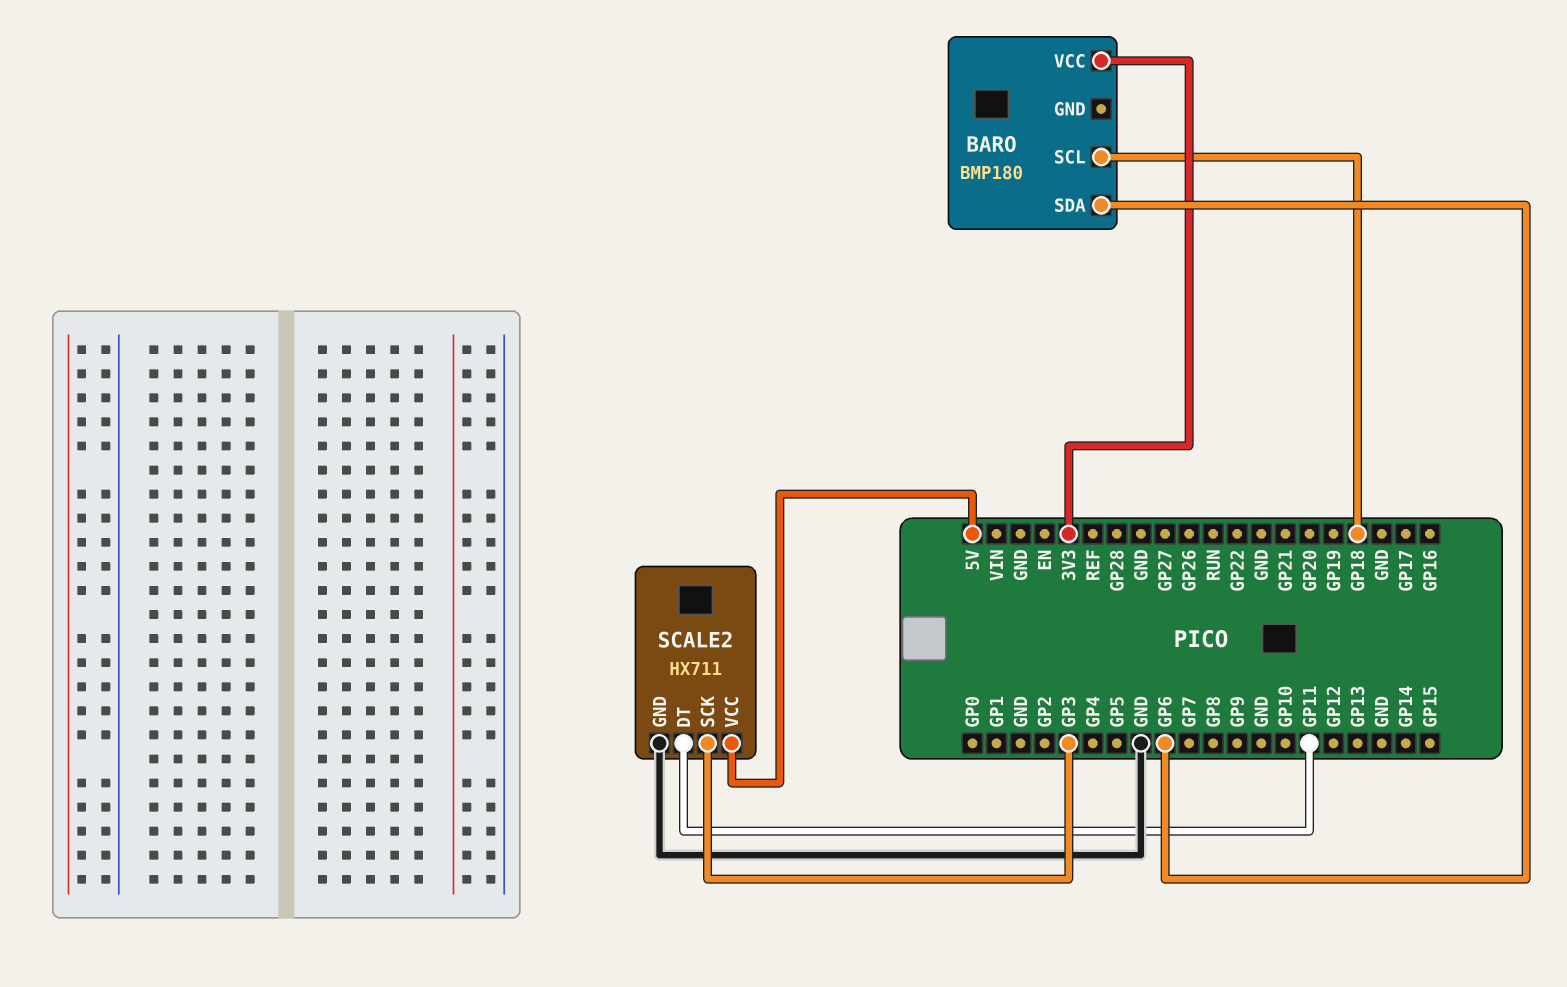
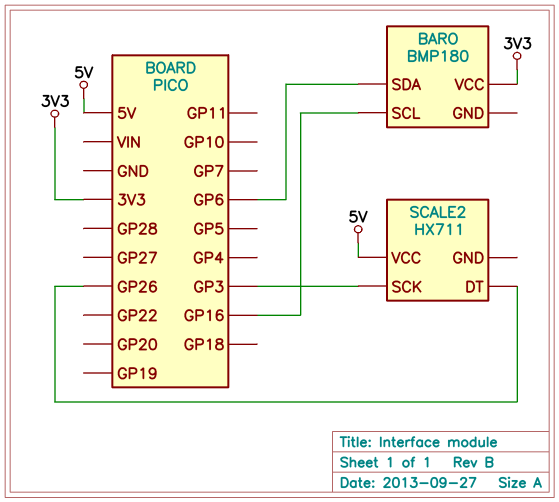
BARO pin SCL: GP18 -> GP16
SCALE2 pin DT: GP11 -> GP26
SCALE2 pin GND: GND -> none

